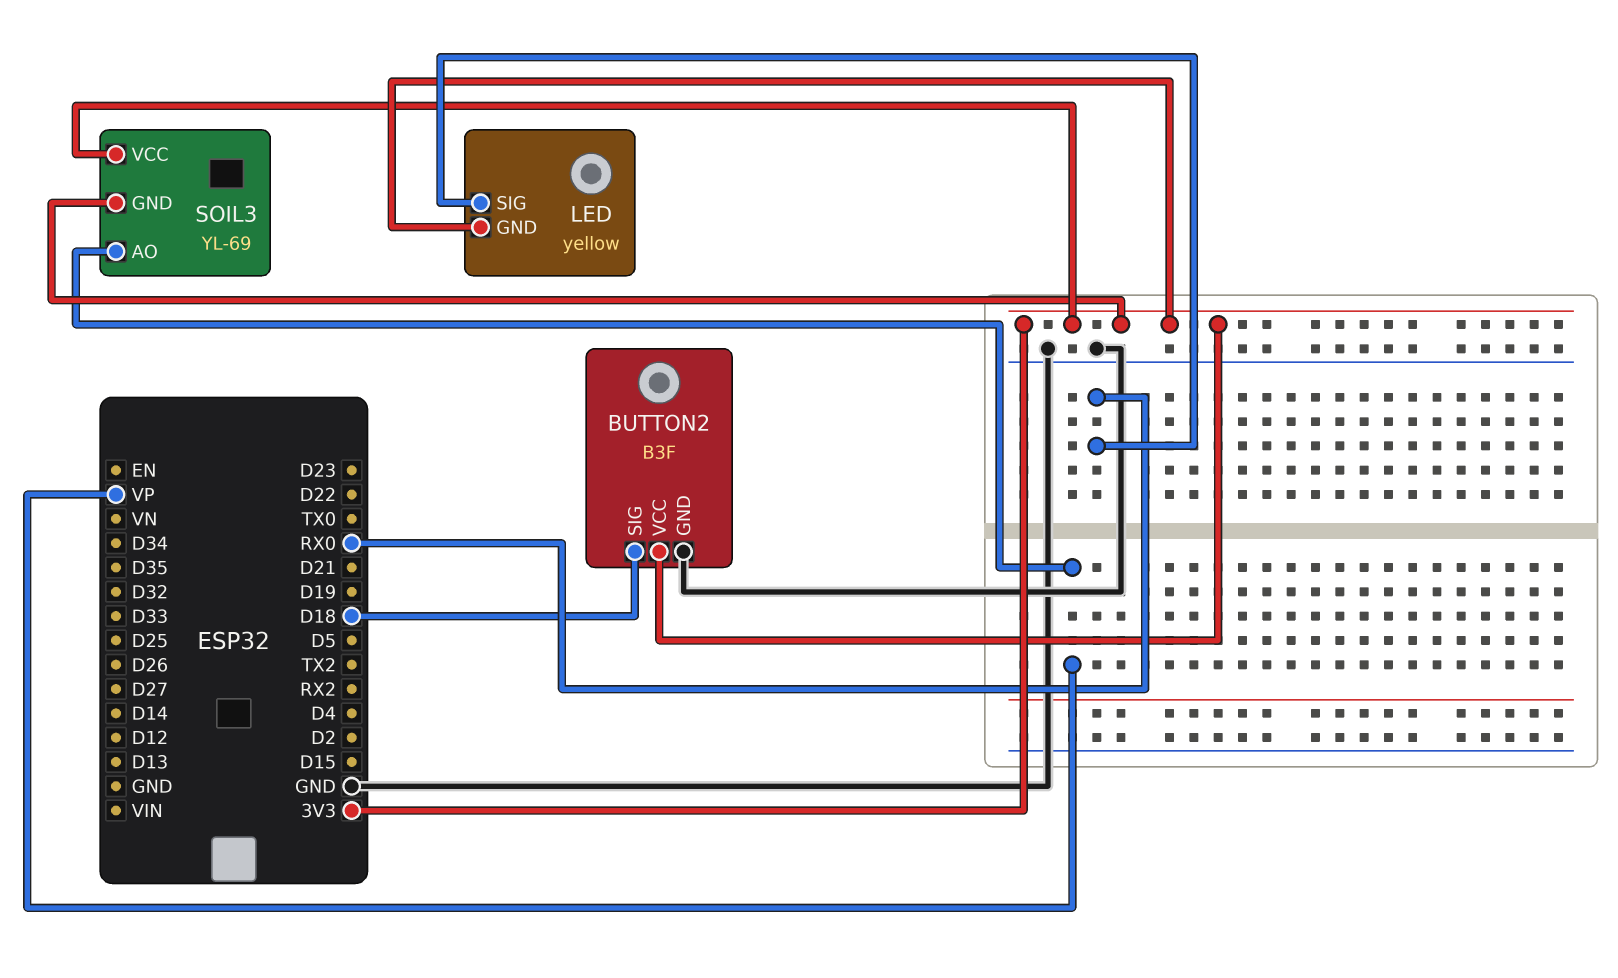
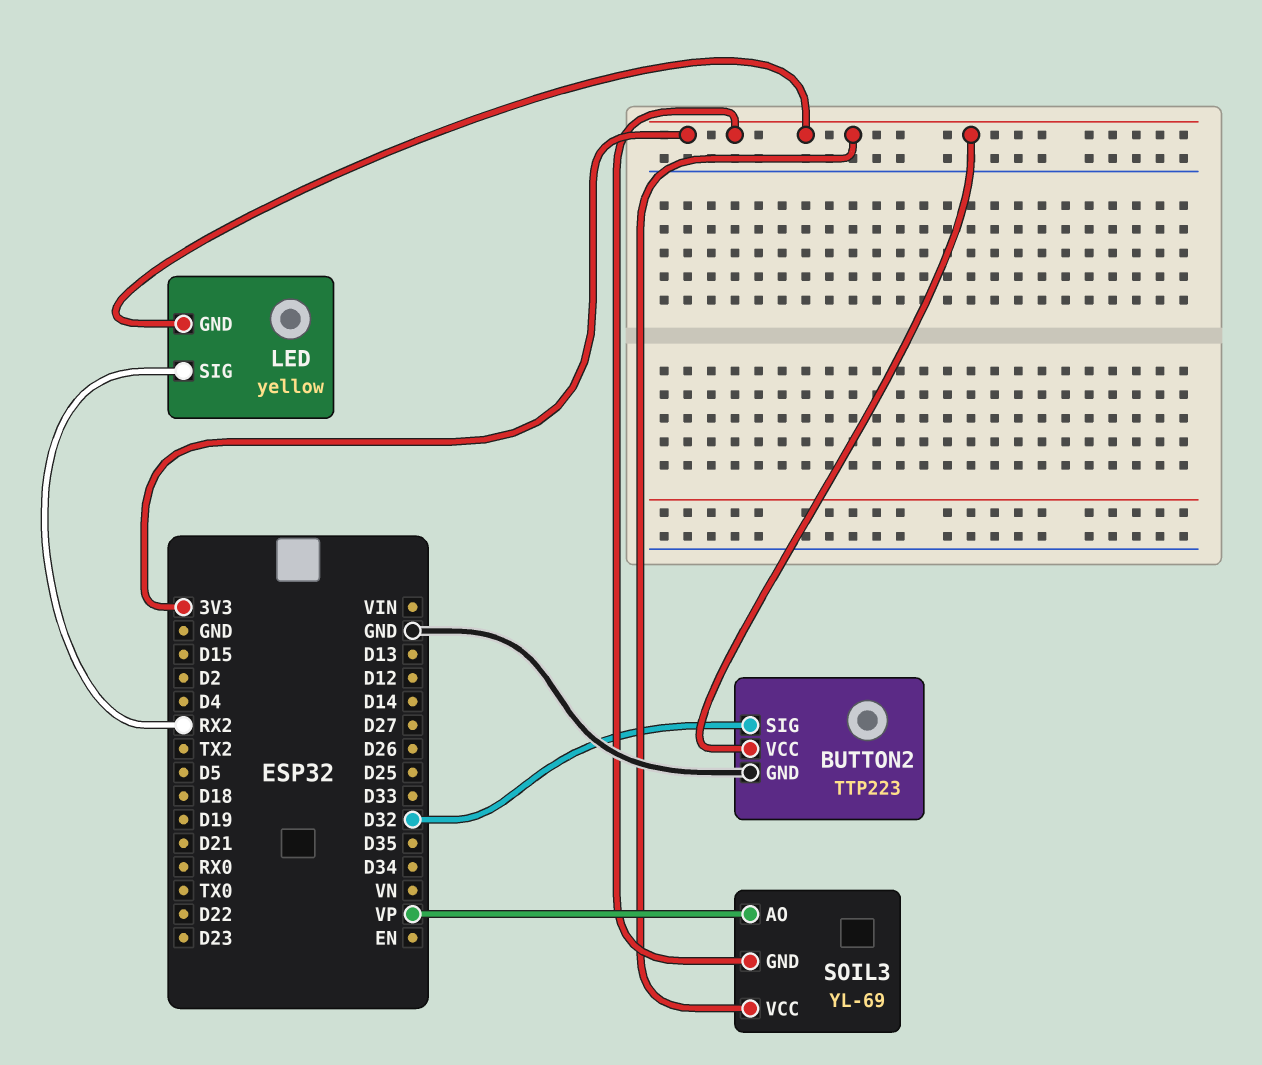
BUTTON2: B3F -> TTP223
BUTTON2 pin SIG: D18 -> D32
LED pin SIG: RX0 -> RX2

